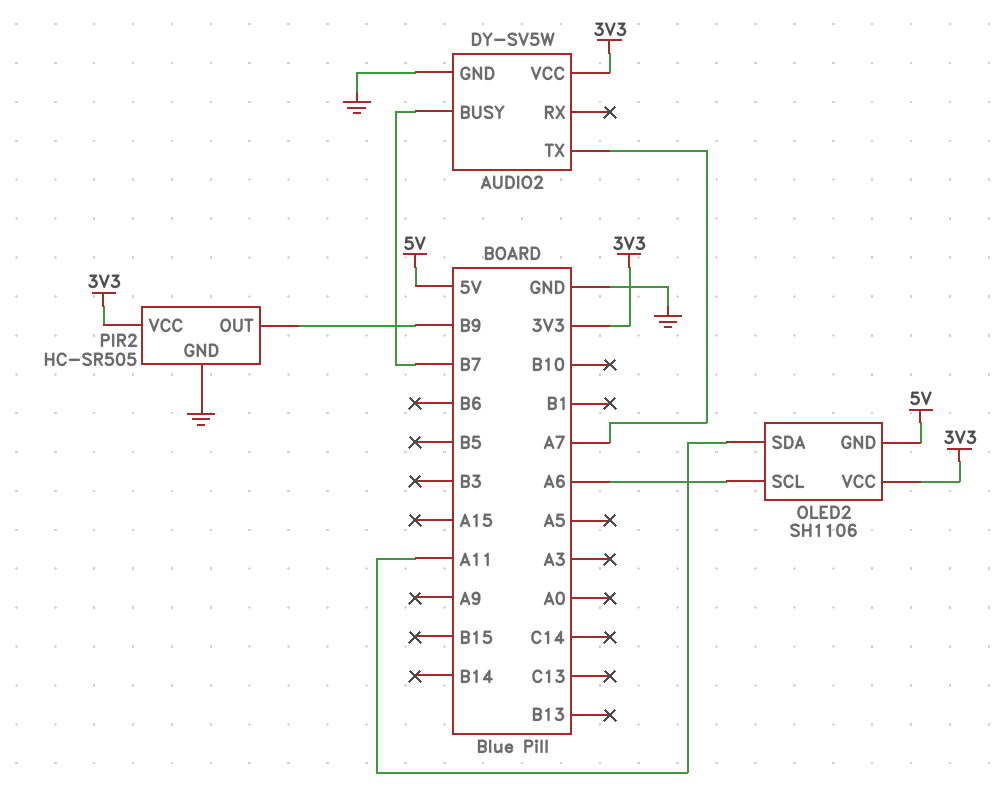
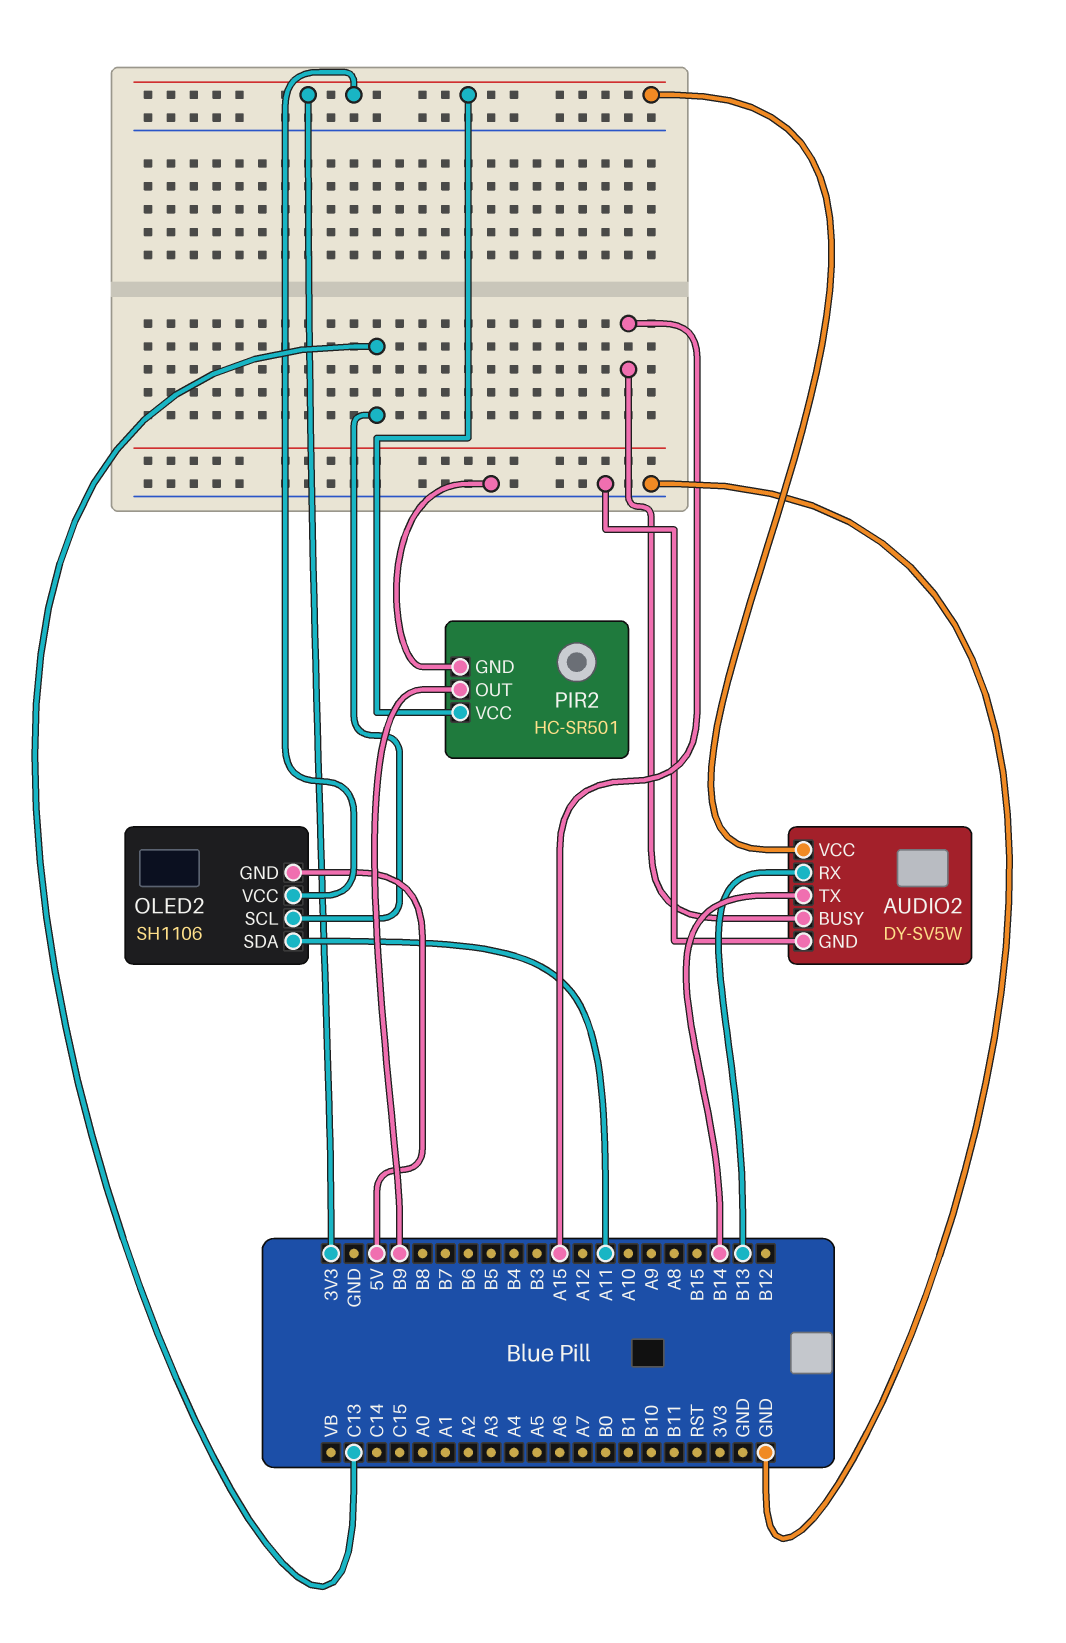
AUDIO2 pin BUSY: B7 -> A15
AUDIO2 pin RX: none -> B13
AUDIO2 pin TX: A7 -> B14
OLED2 pin SCL: A6 -> C13
PIR2: HC-SR505 -> HC-SR501

